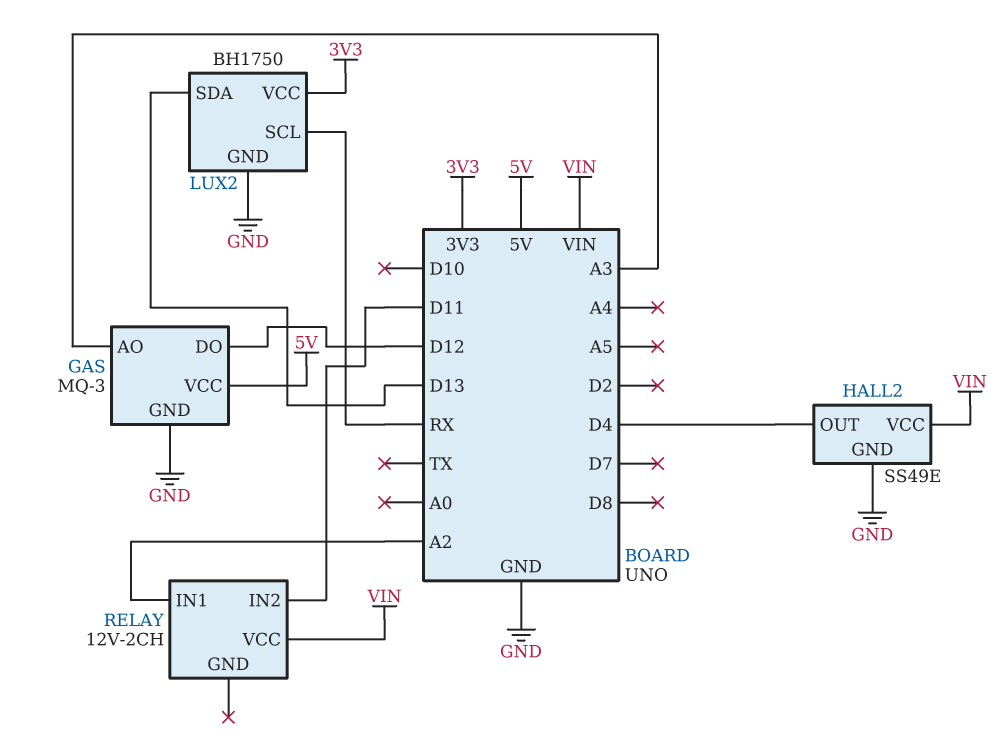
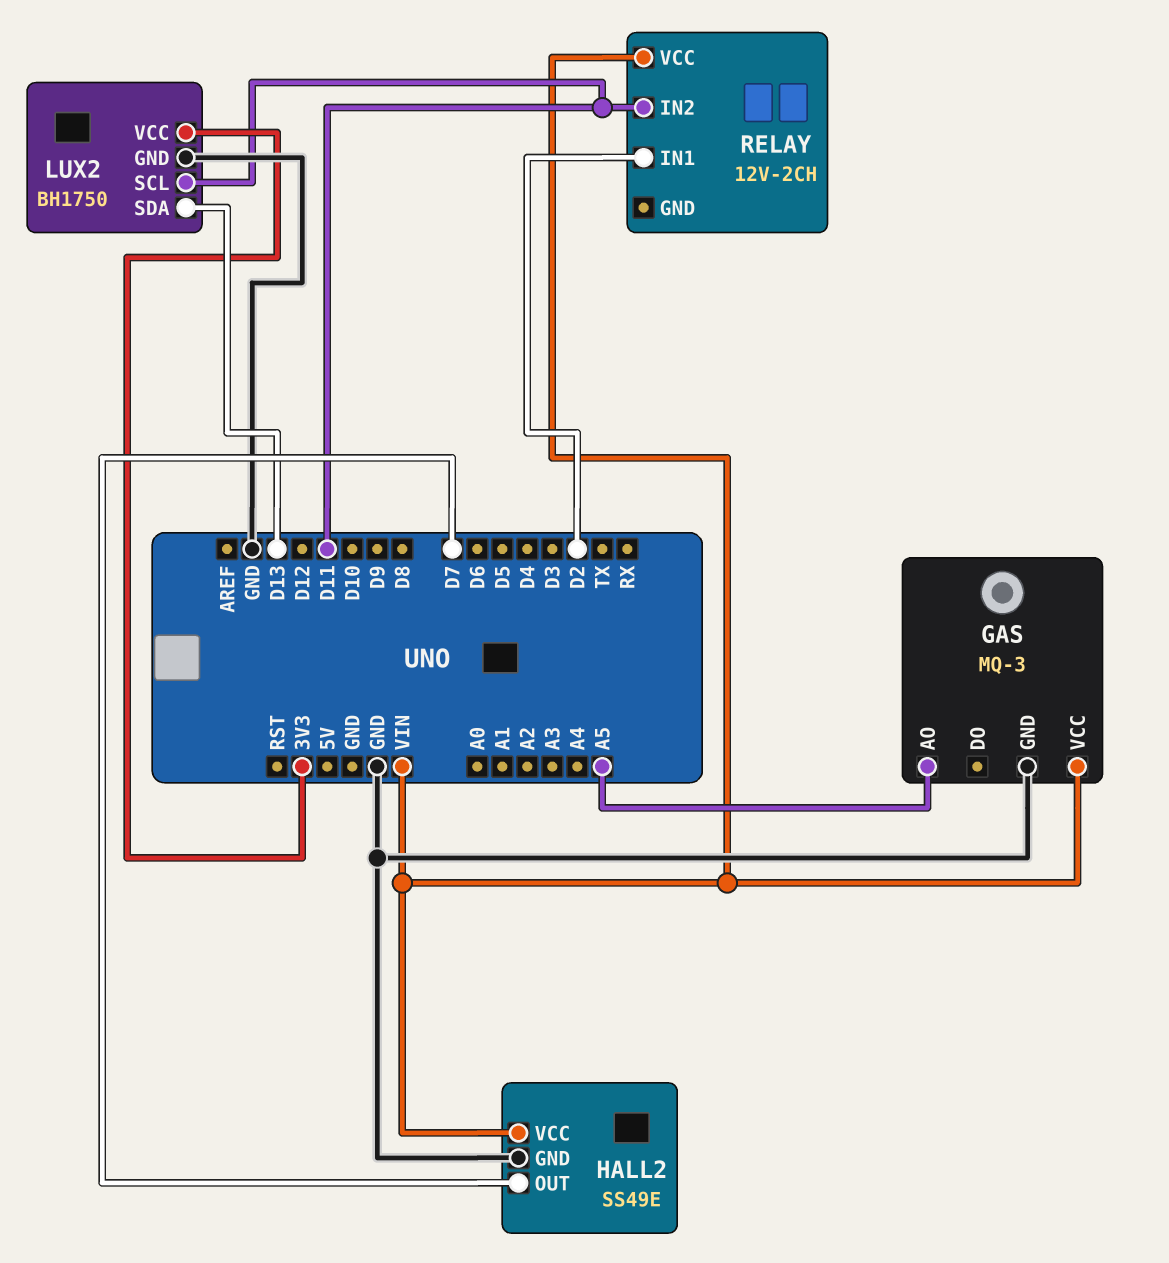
GAS pin AO: A3 -> A5
GAS pin DO: D12 -> none
GAS pin VCC: 5V -> VIN
HALL2 pin OUT: D4 -> D7
LUX2 pin SCL: RX -> D11
RELAY pin IN1: A2 -> D2

